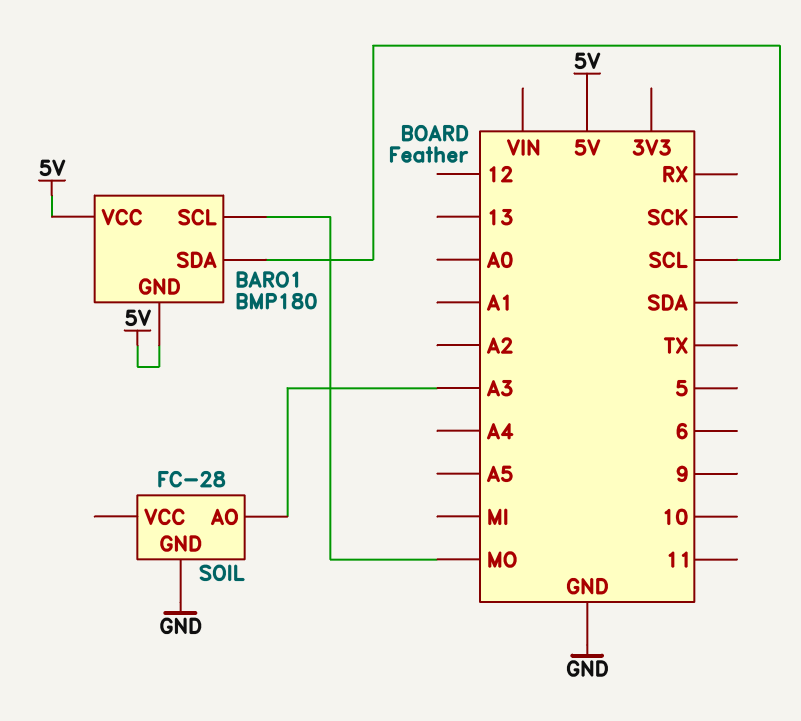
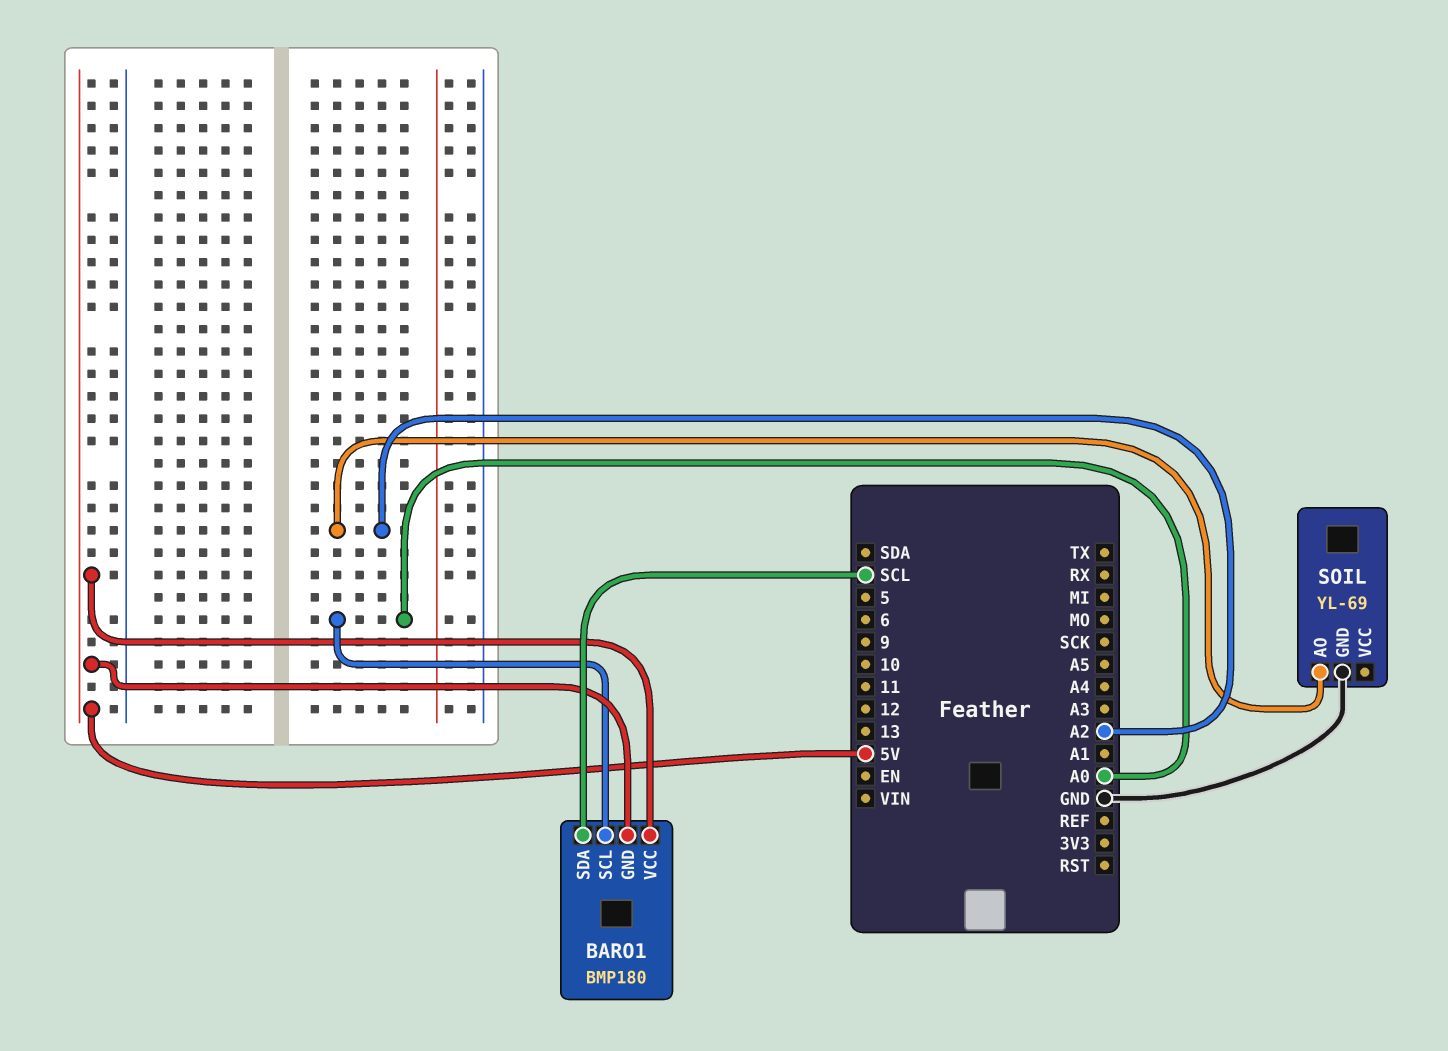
BARO1 pin SCL: MO -> A0
SOIL: FC-28 -> YL-69
SOIL pin AO: A3 -> A2

